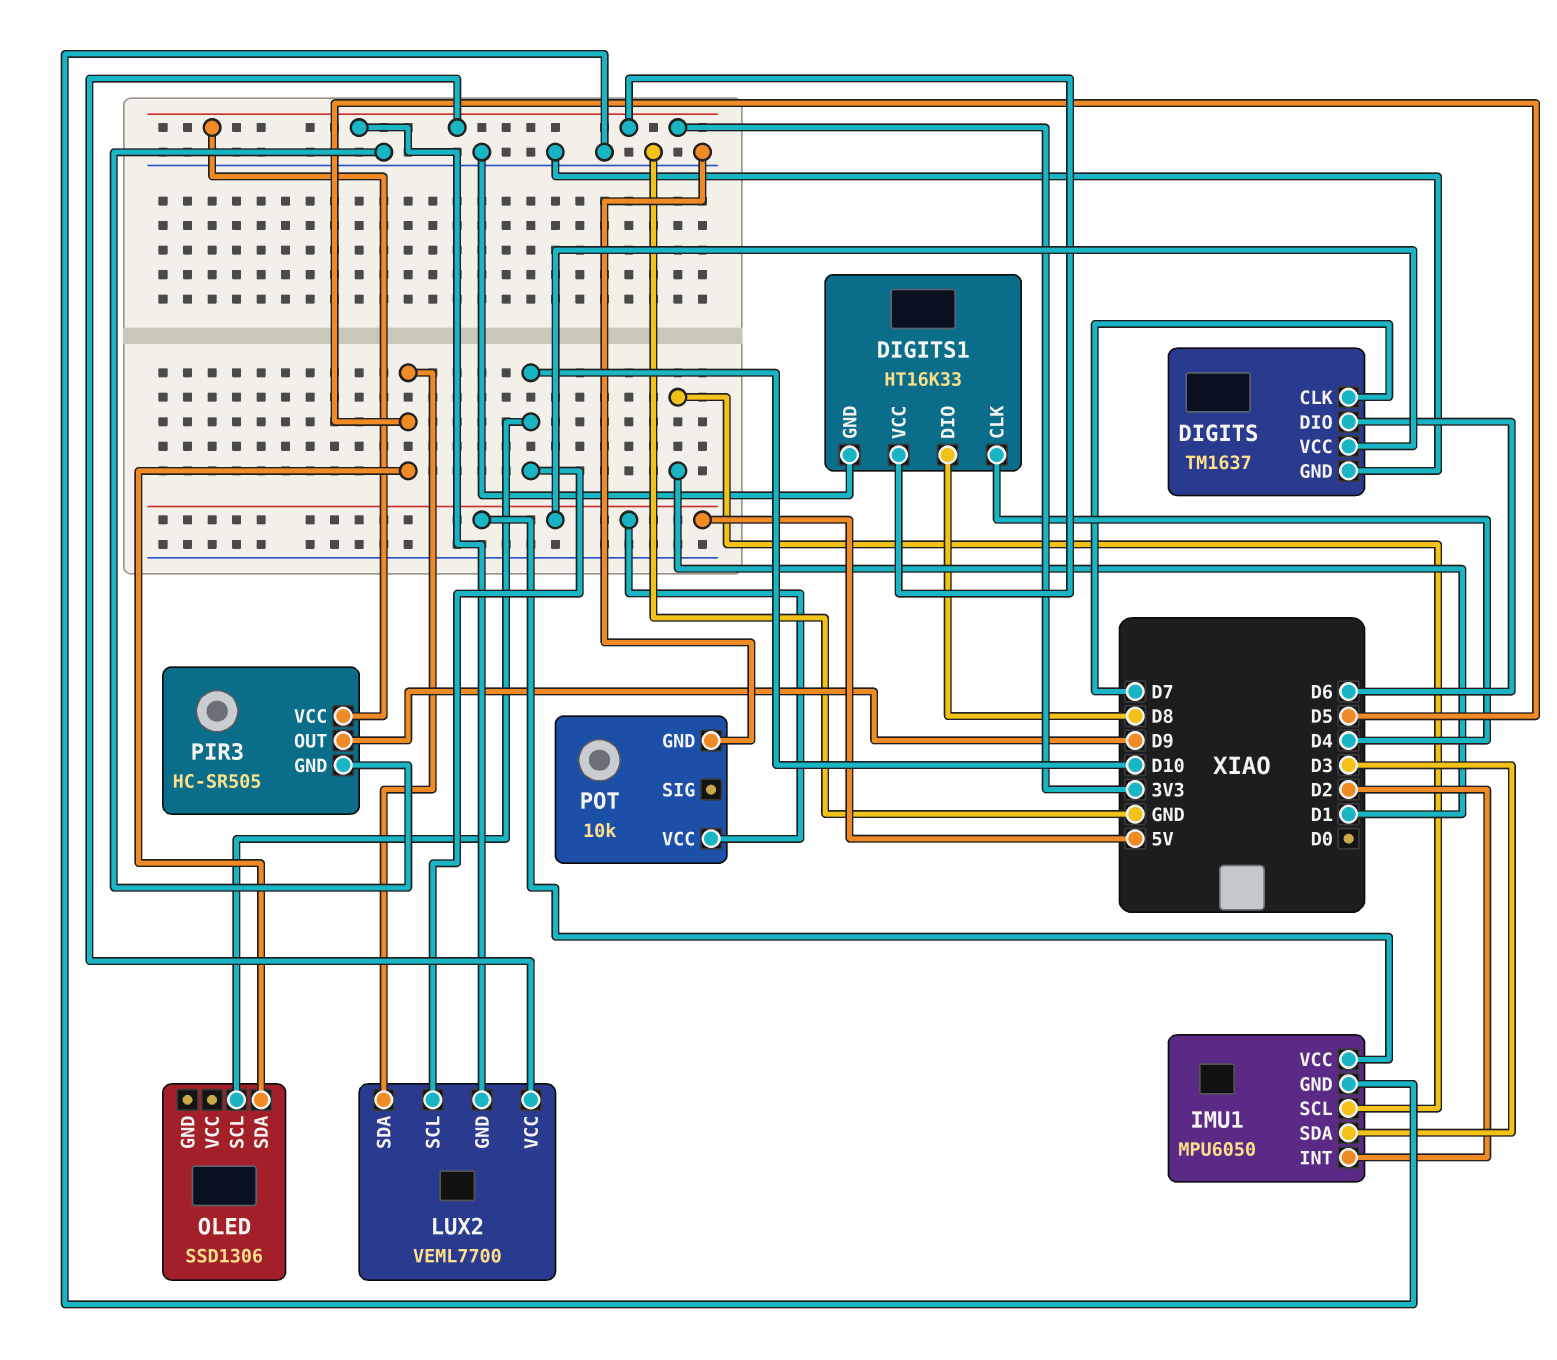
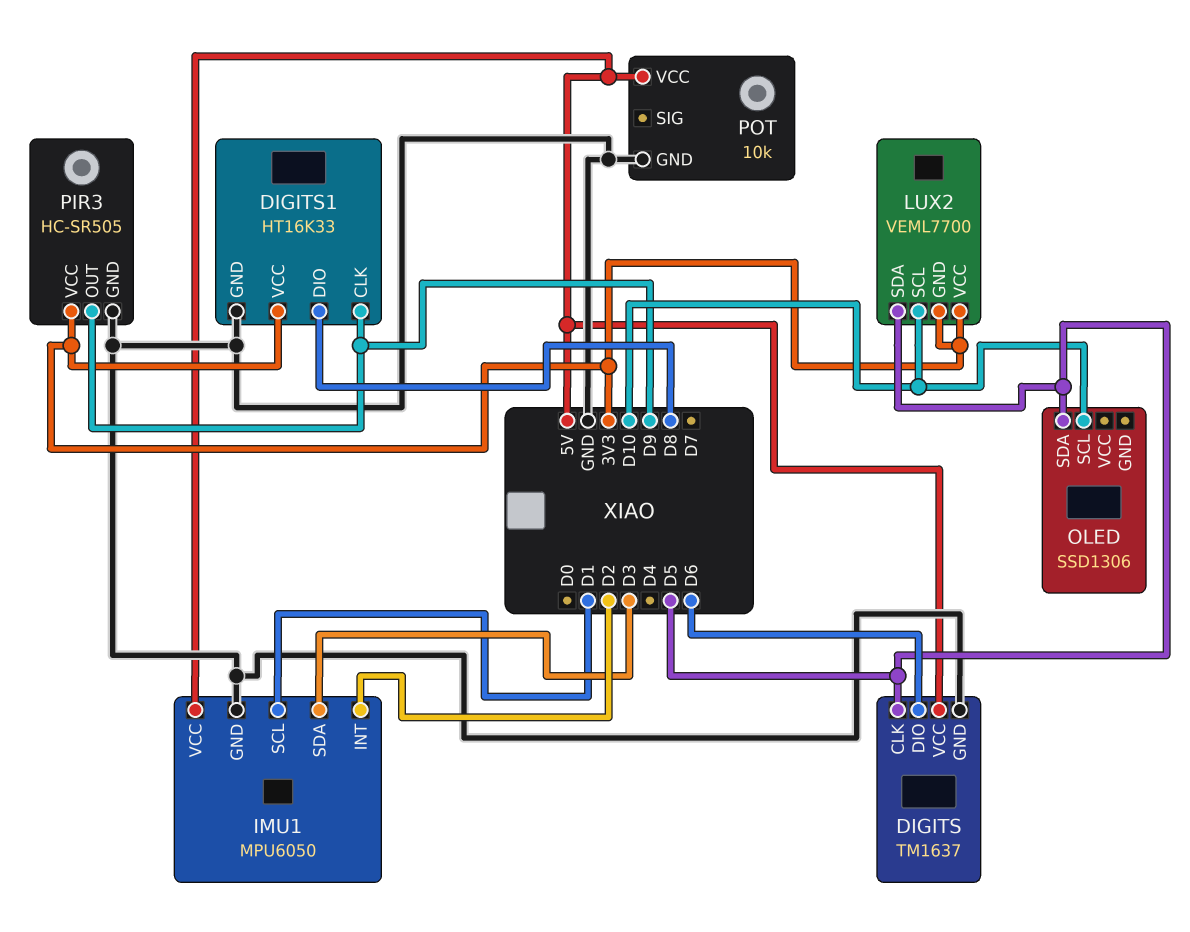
DIGITS pin CLK: D7 -> D5
DIGITS1 pin CLK: D4 -> D9

